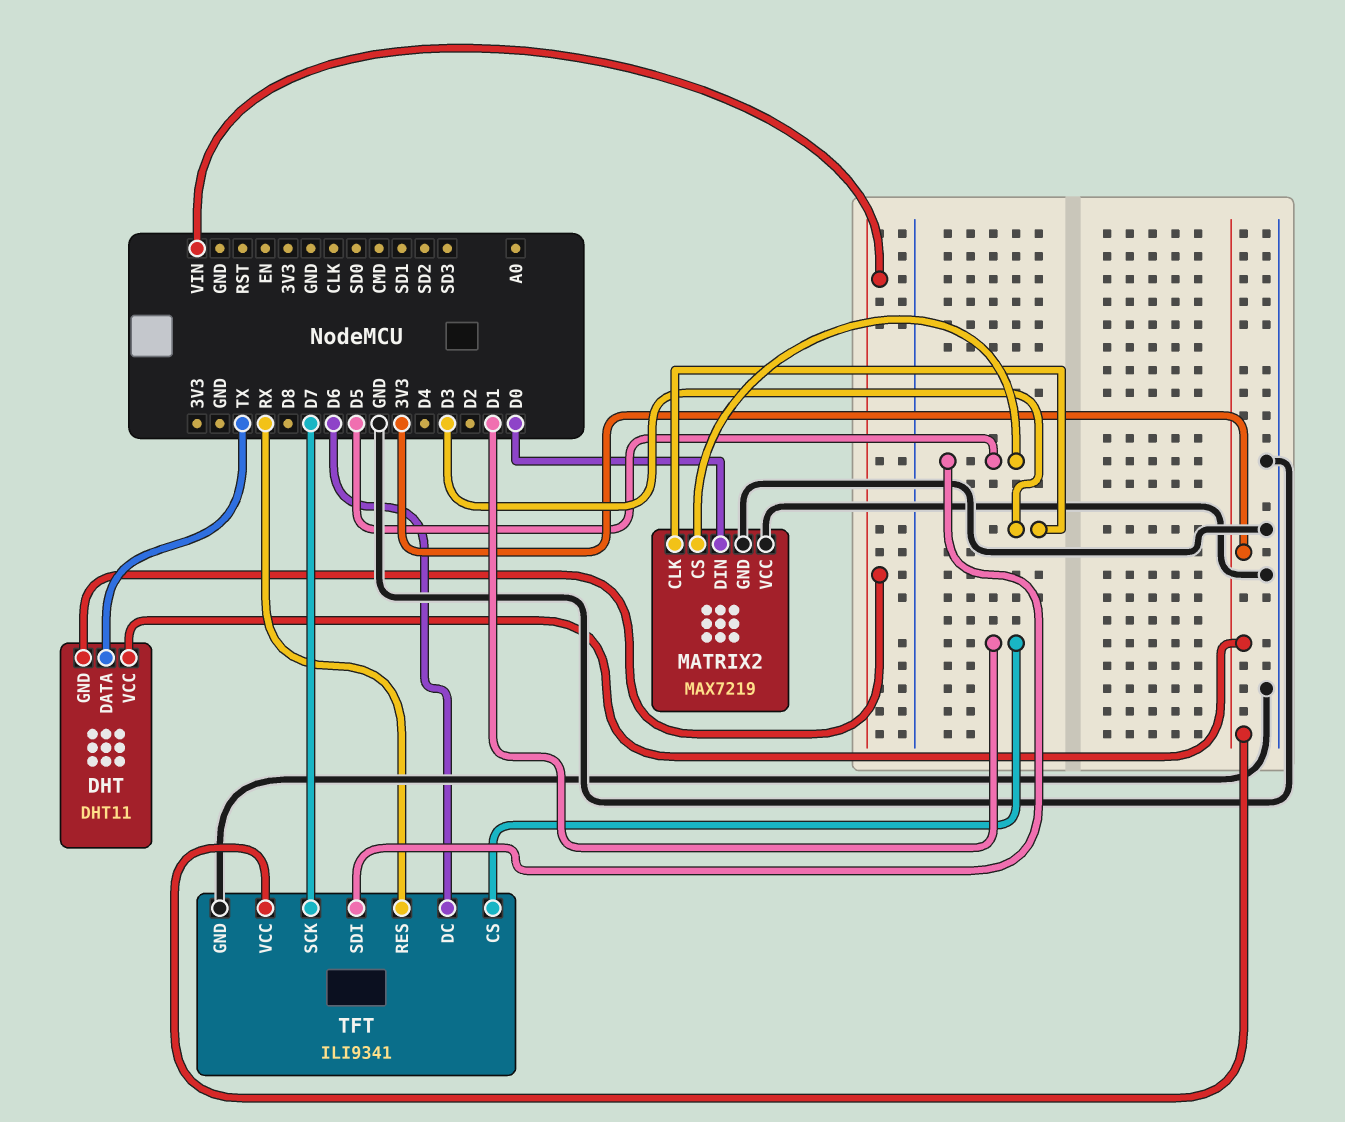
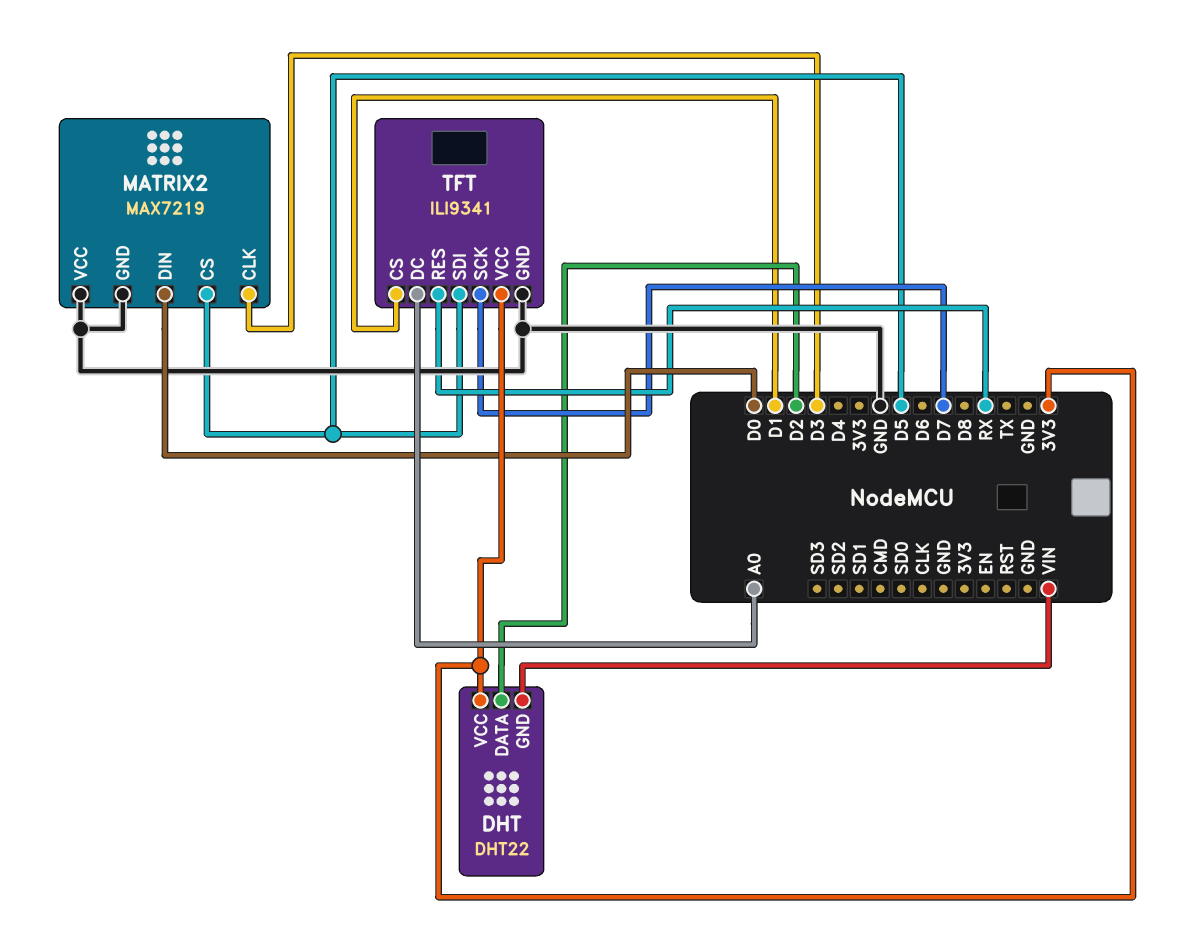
DHT: DHT11 -> DHT22
DHT pin DATA: TX -> D2
TFT pin DC: D6 -> A0

